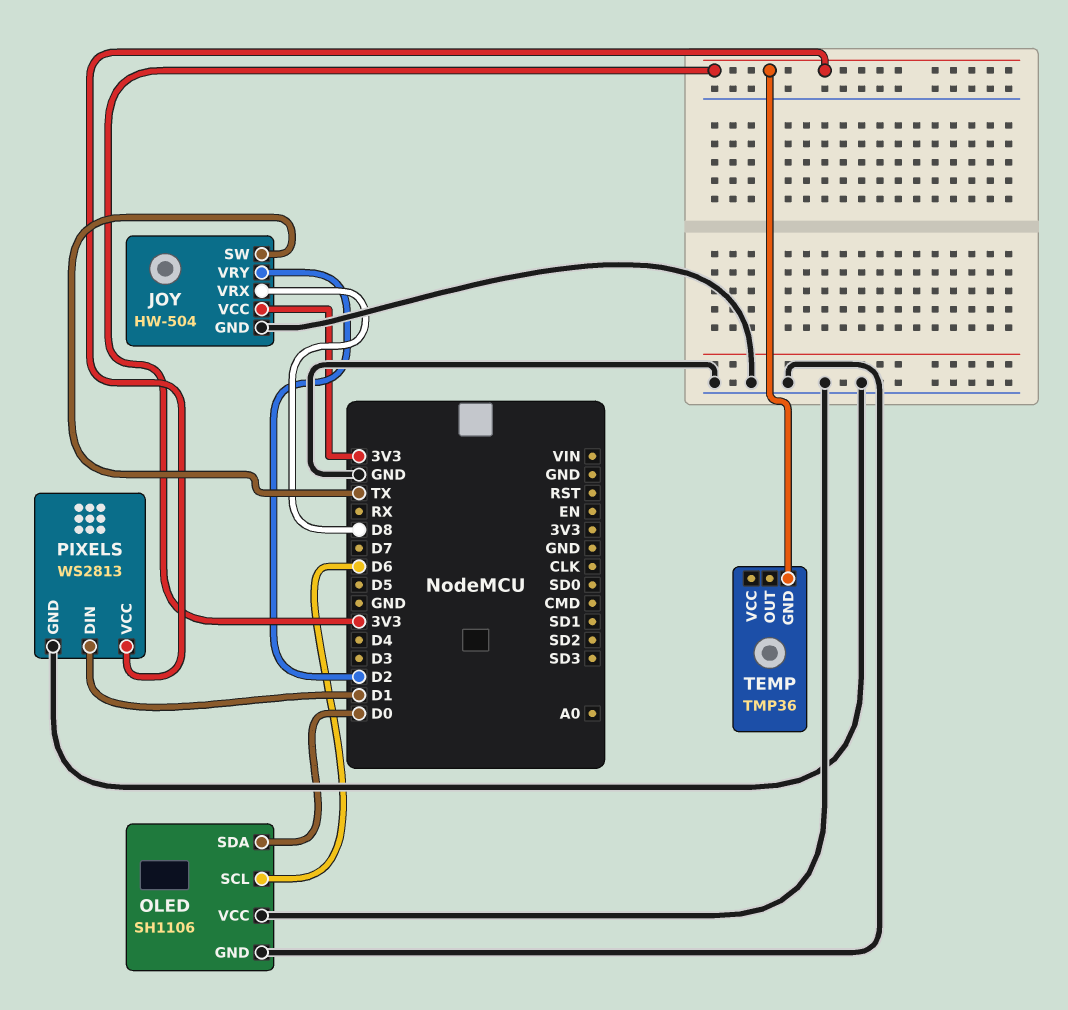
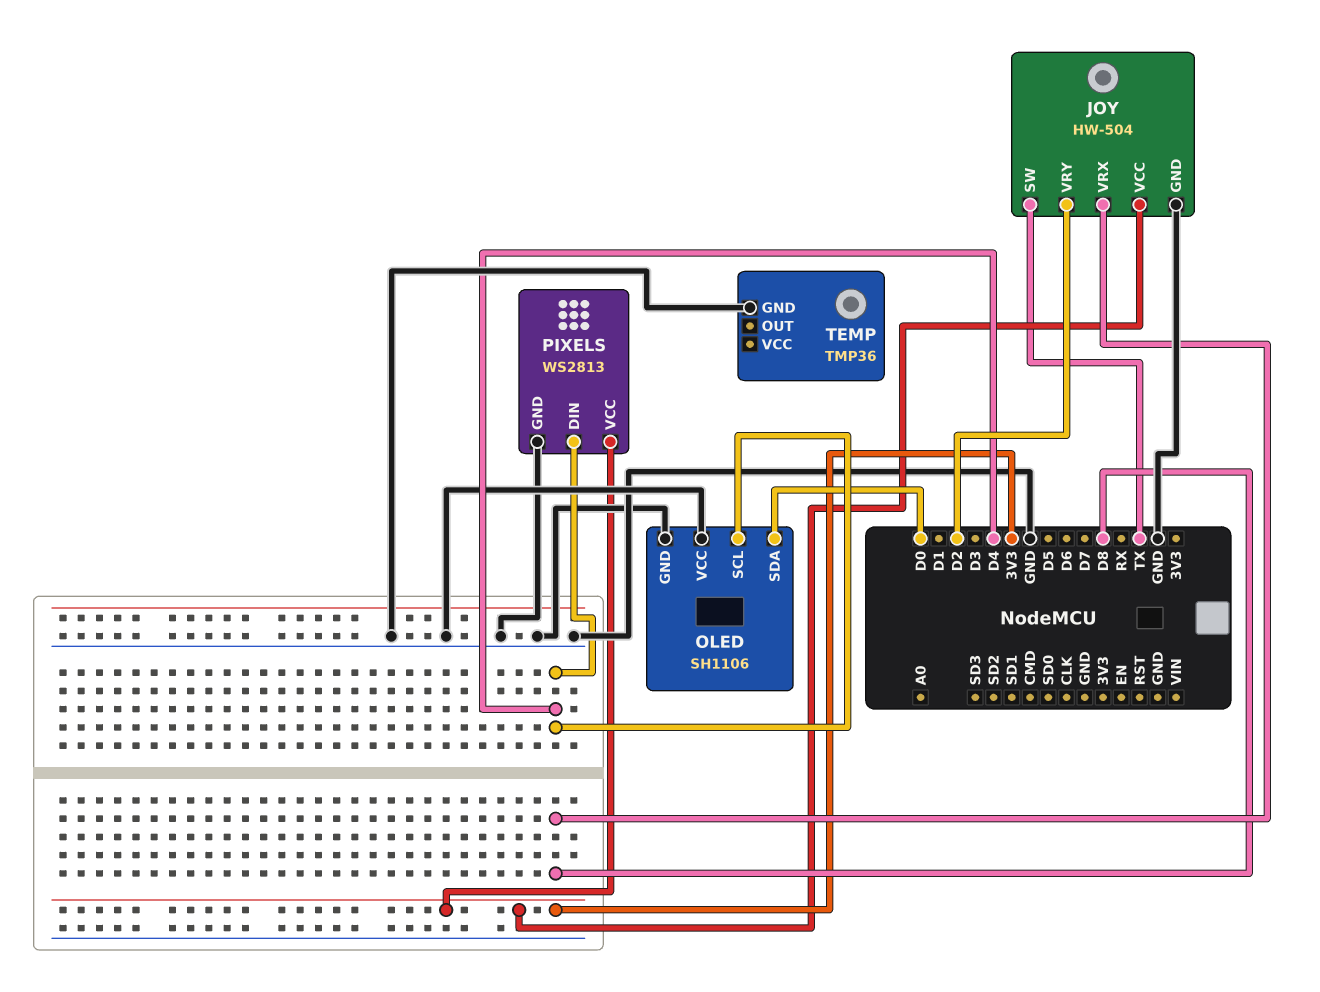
OLED pin SCL: D6 -> D4
PIXELS pin DIN: D1 -> D4
TEMP pin GND: 3V3 -> GND

